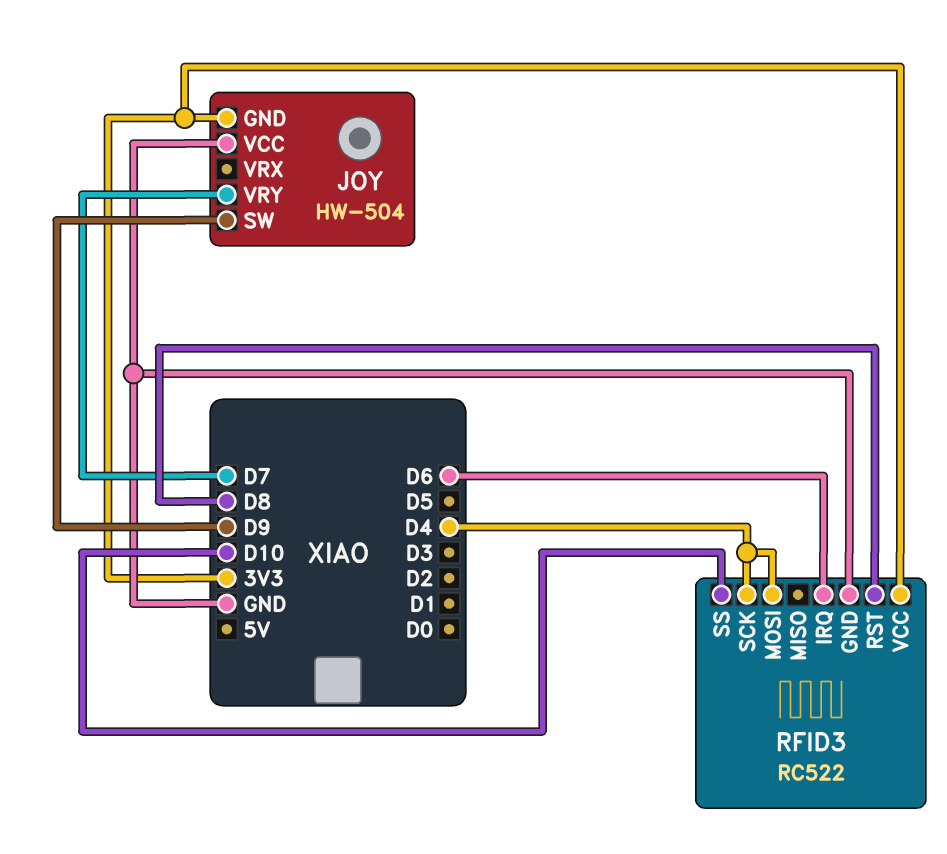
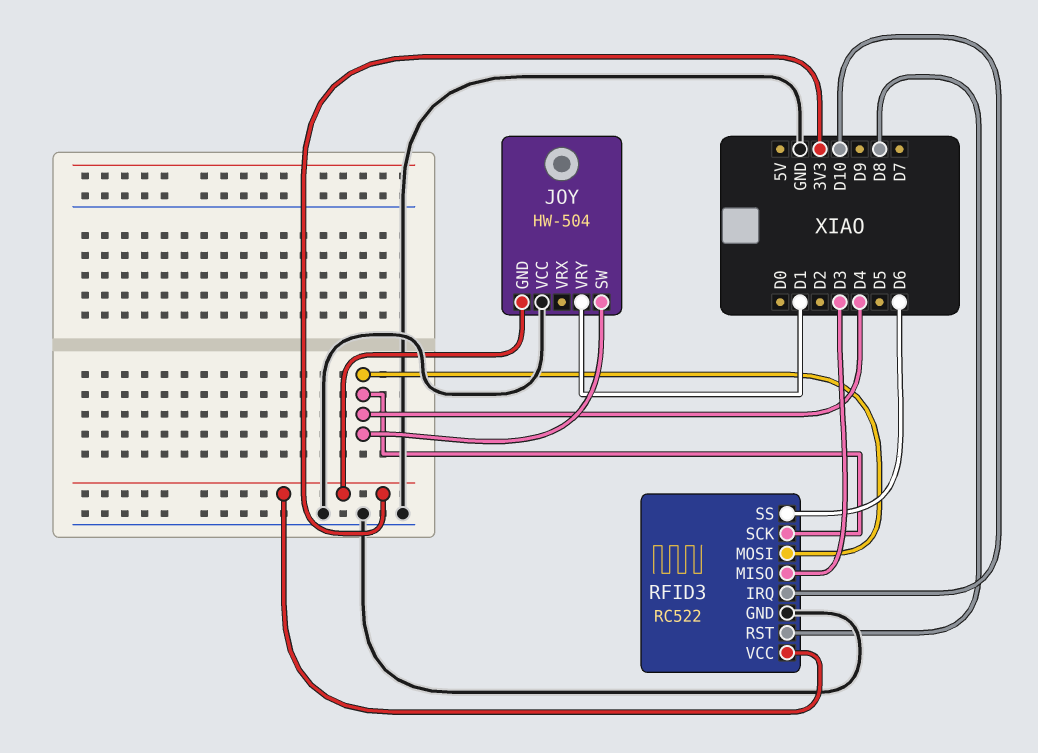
JOY pin SW: D9 -> D4
JOY pin VRY: D7 -> D1
RFID3 pin IRQ: D6 -> D10
RFID3 pin MISO: none -> D3
RFID3 pin SS: D10 -> D6

